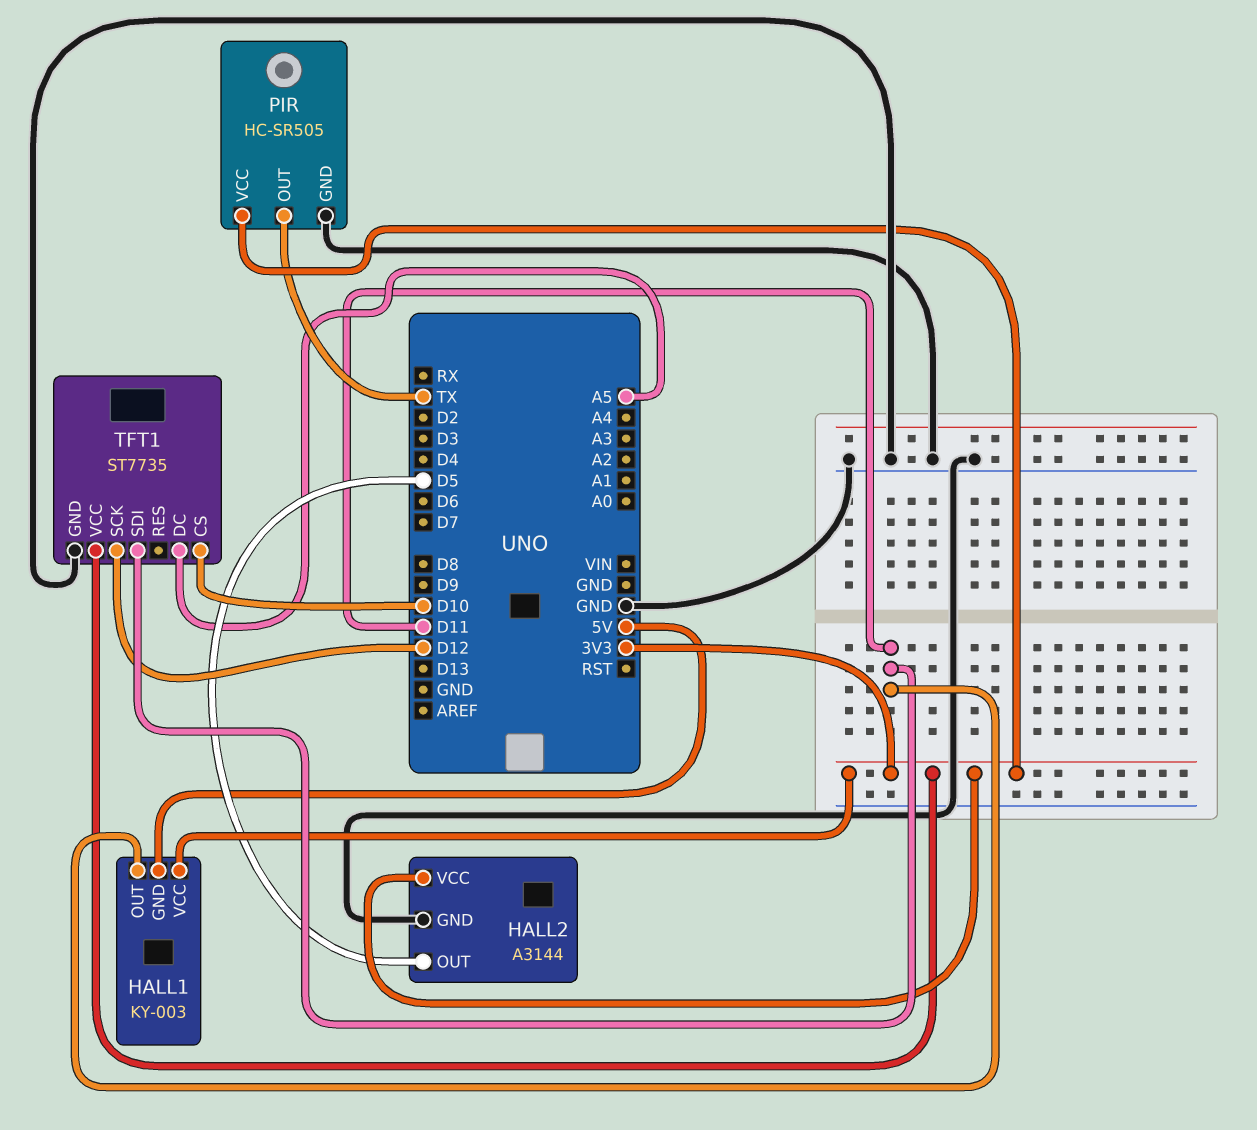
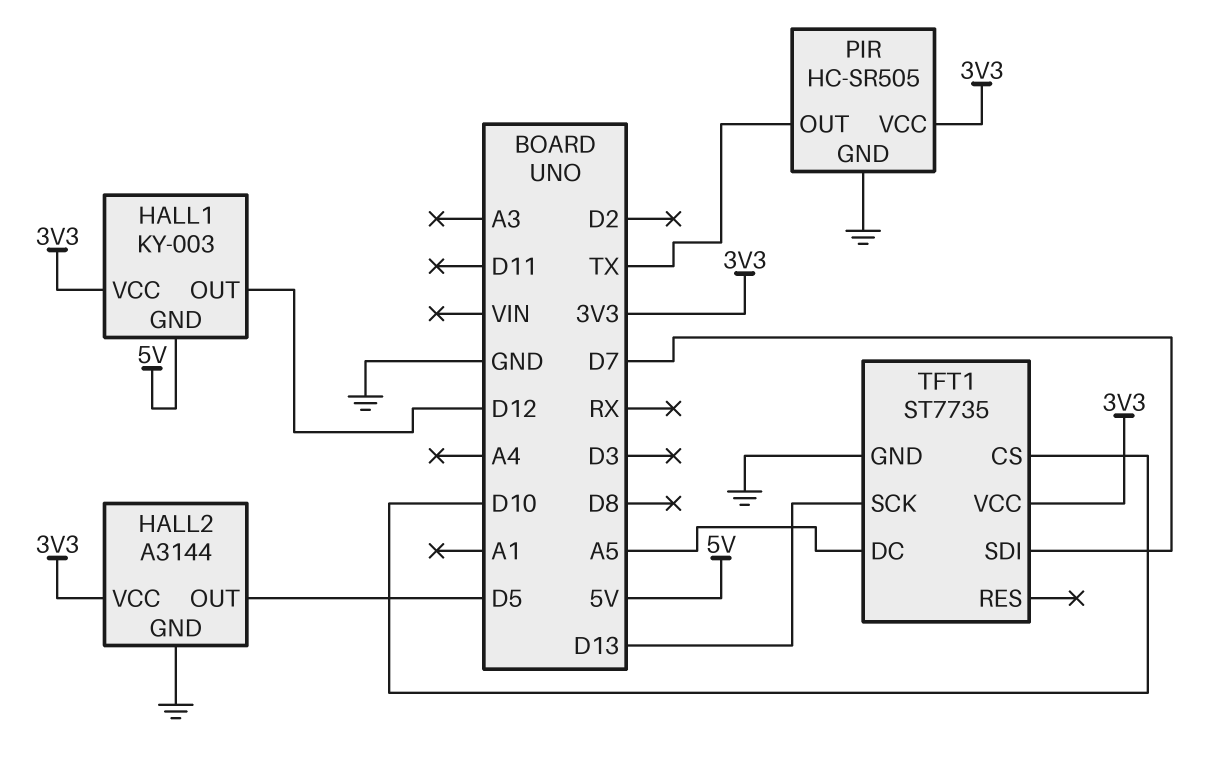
HALL1 pin OUT: D11 -> D12
TFT1 pin SCK: D12 -> D13
TFT1 pin SDI: D11 -> D7

